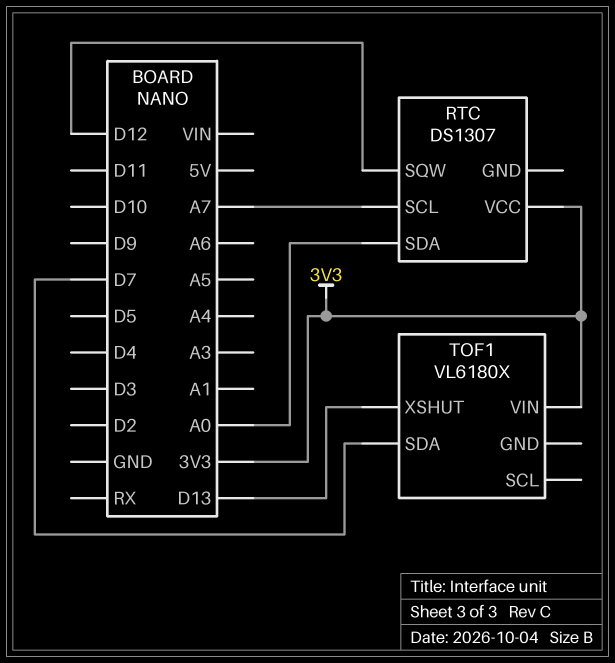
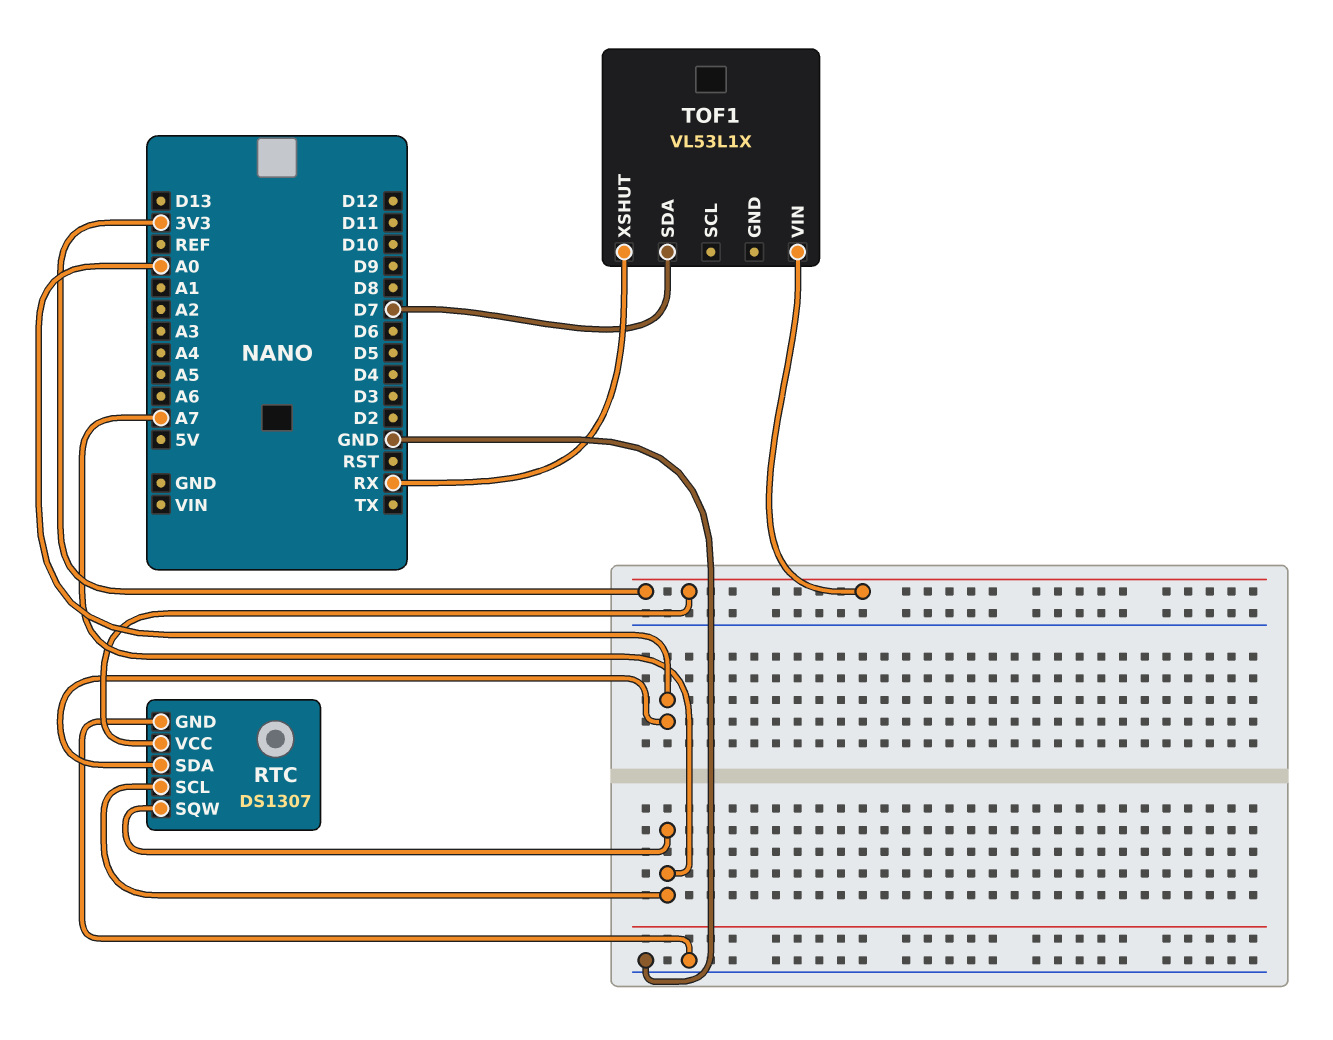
RTC pin GND: none -> GND
RTC pin SQW: D12 -> A7
TOF1: VL6180X -> VL53L1X
TOF1 pin XSHUT: D13 -> RX

